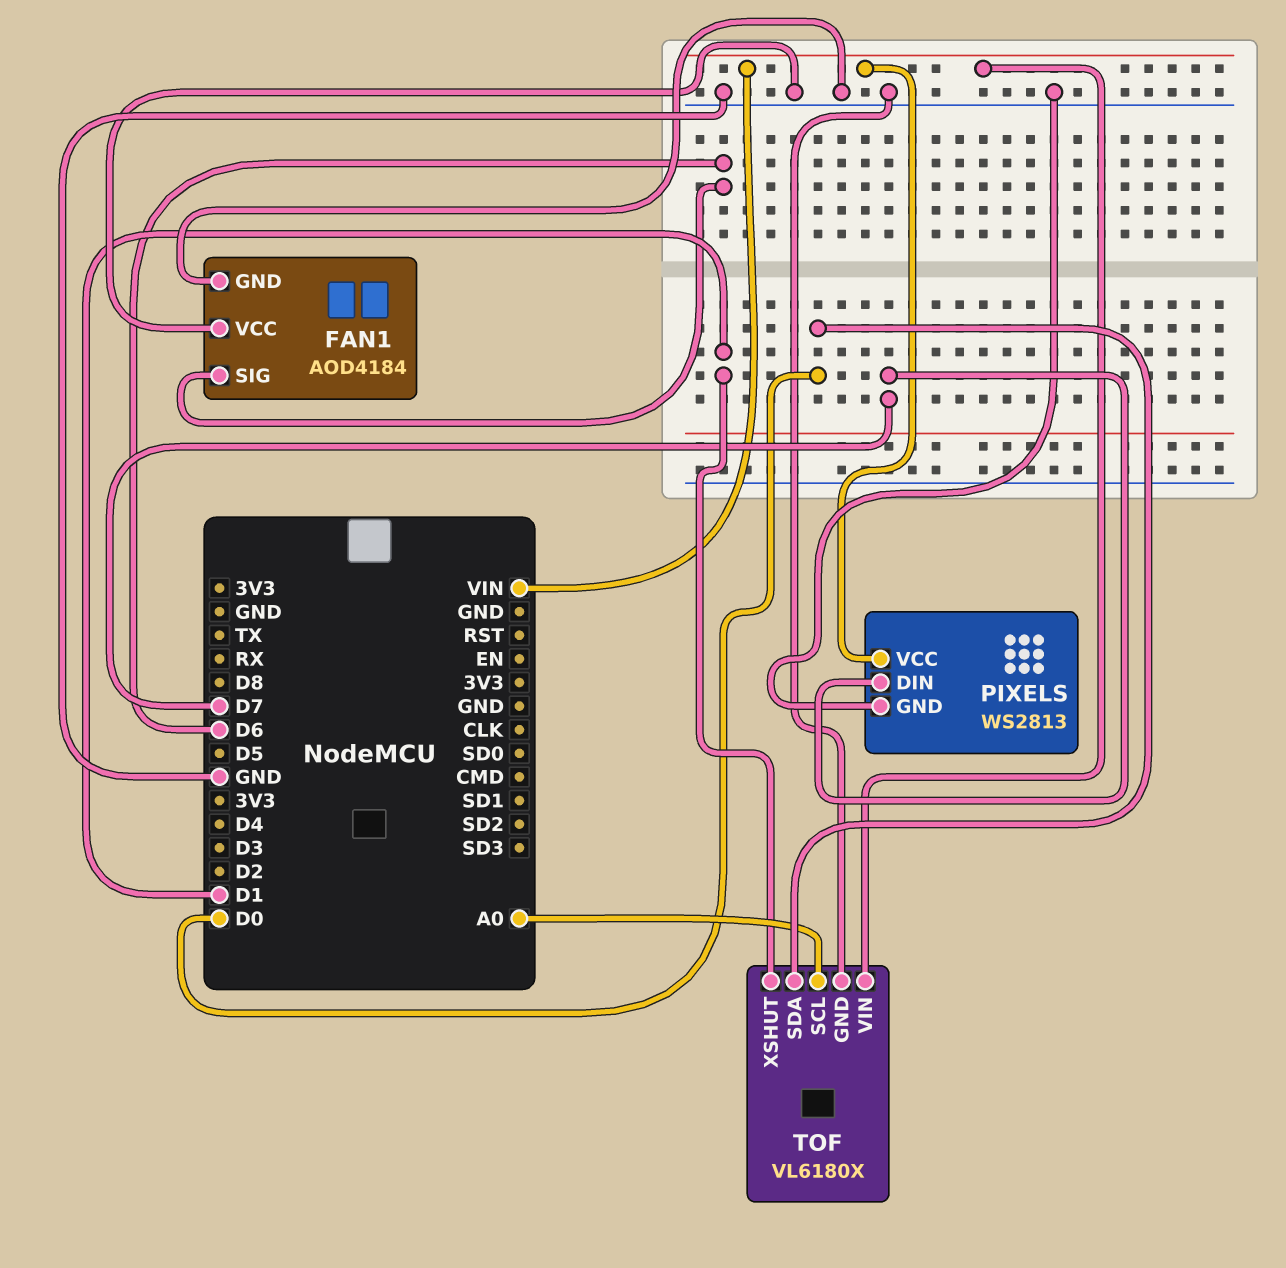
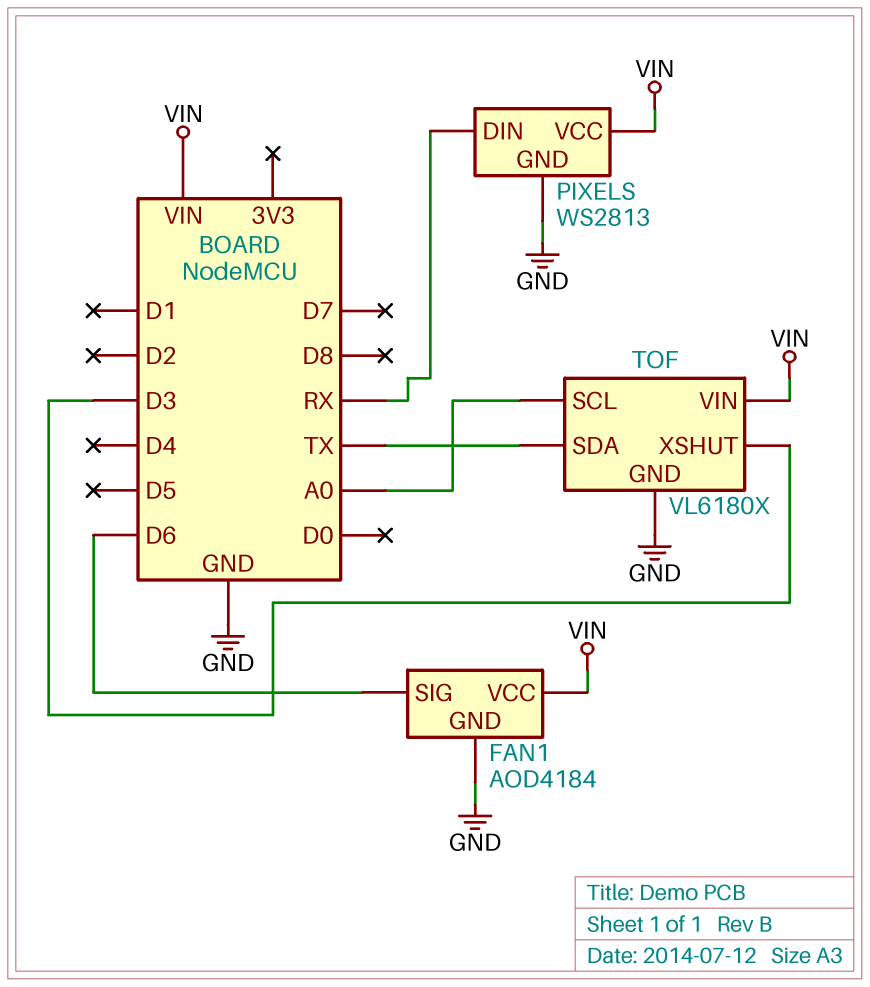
FAN1 pin VCC: GND -> VIN
PIXELS pin DIN: D7 -> RX
TOF pin SDA: D0 -> TX
TOF pin XSHUT: D1 -> D3

